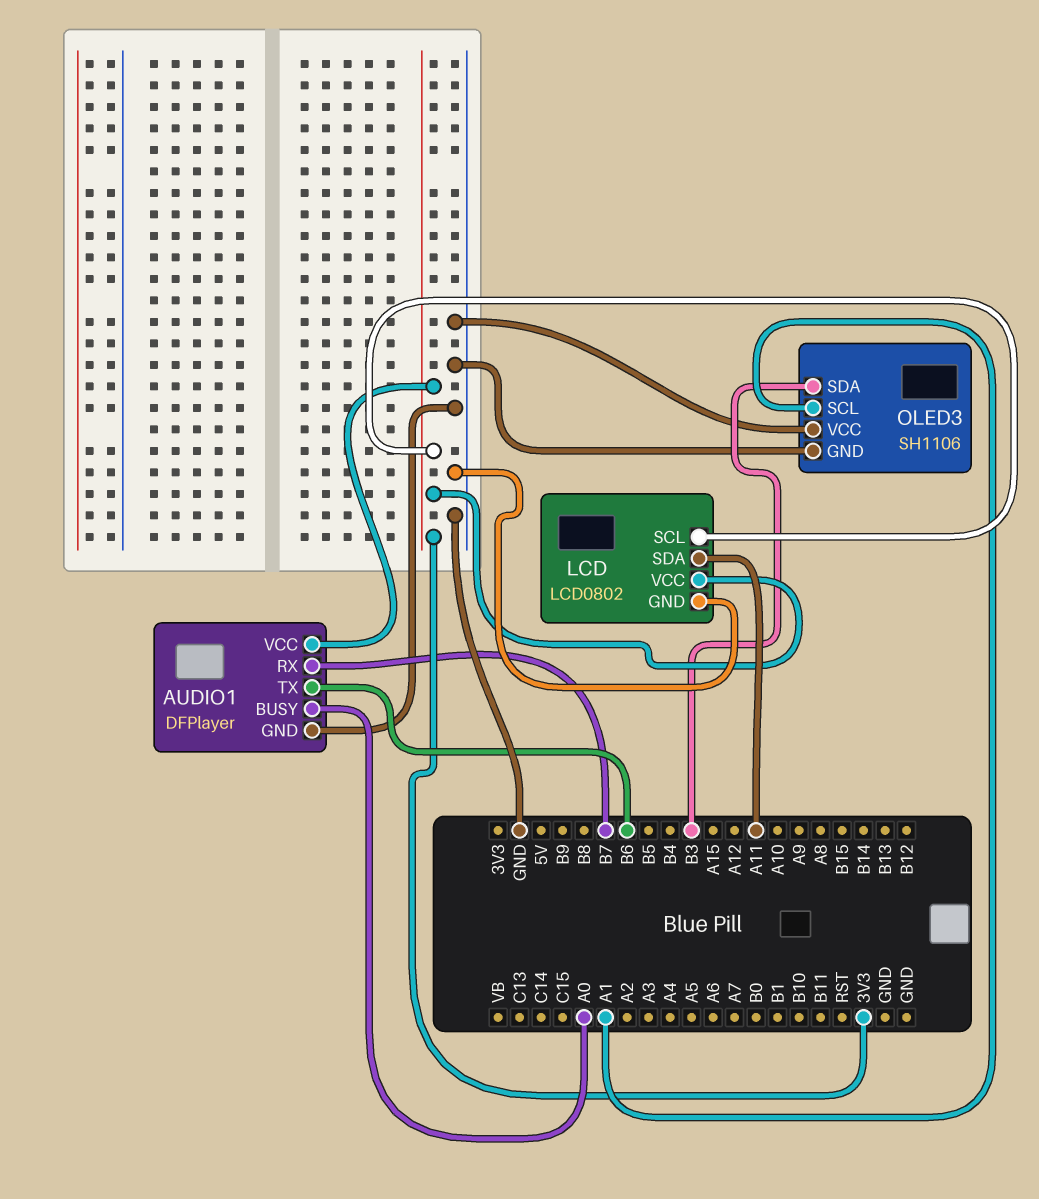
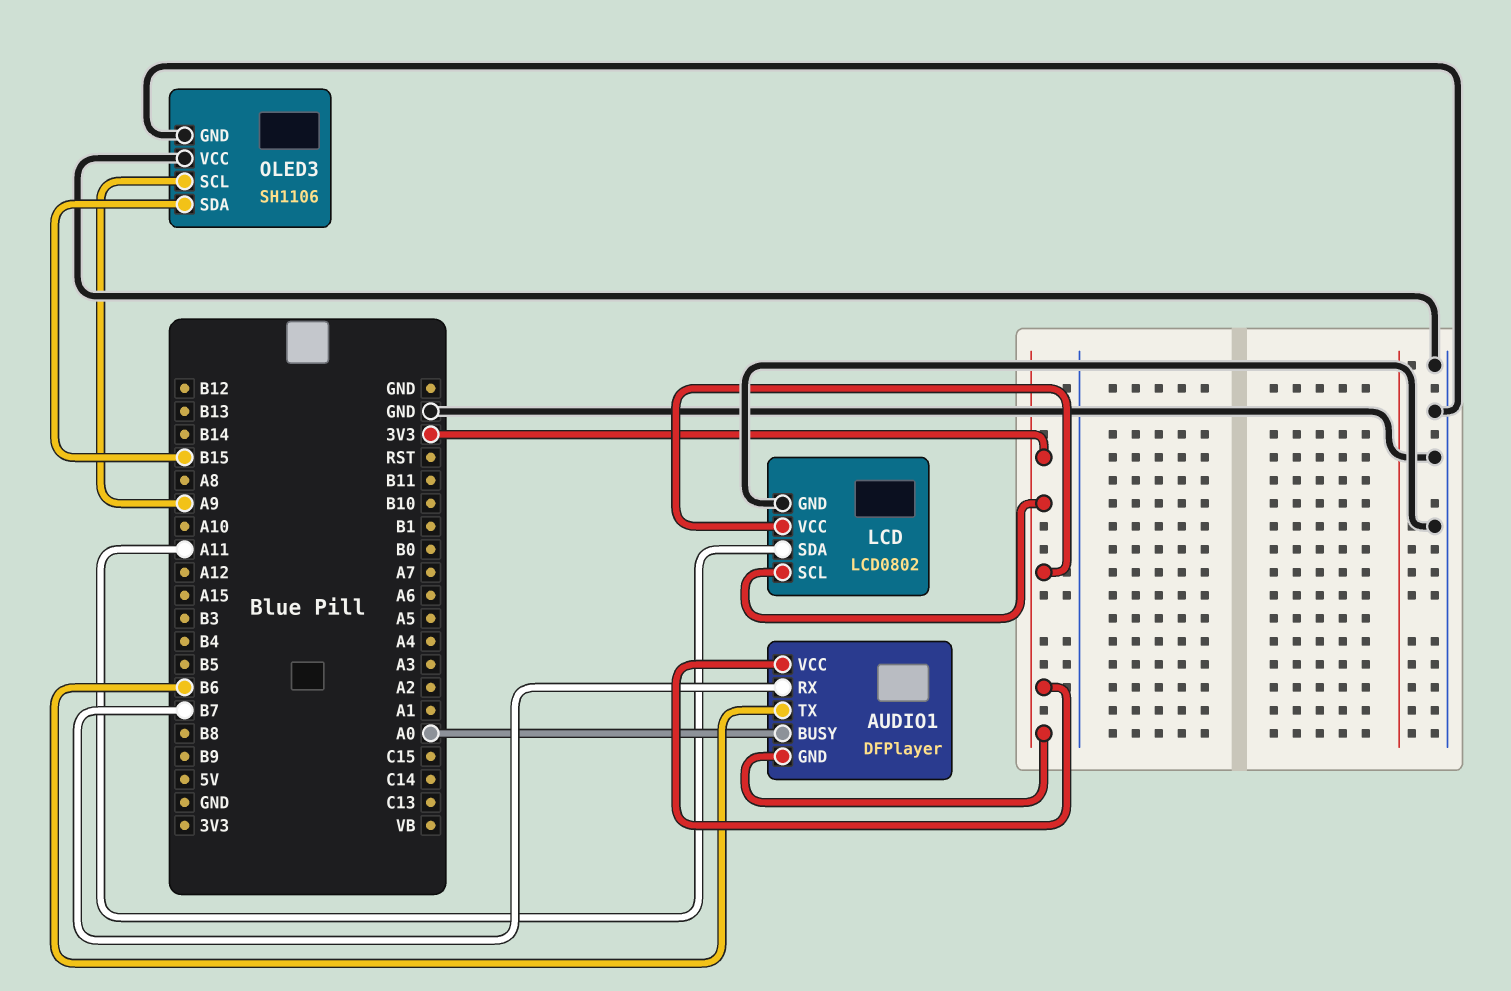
AUDIO1 pin GND: GND -> 3V3
OLED3 pin SCL: A1 -> A9
OLED3 pin SDA: B3 -> B15

